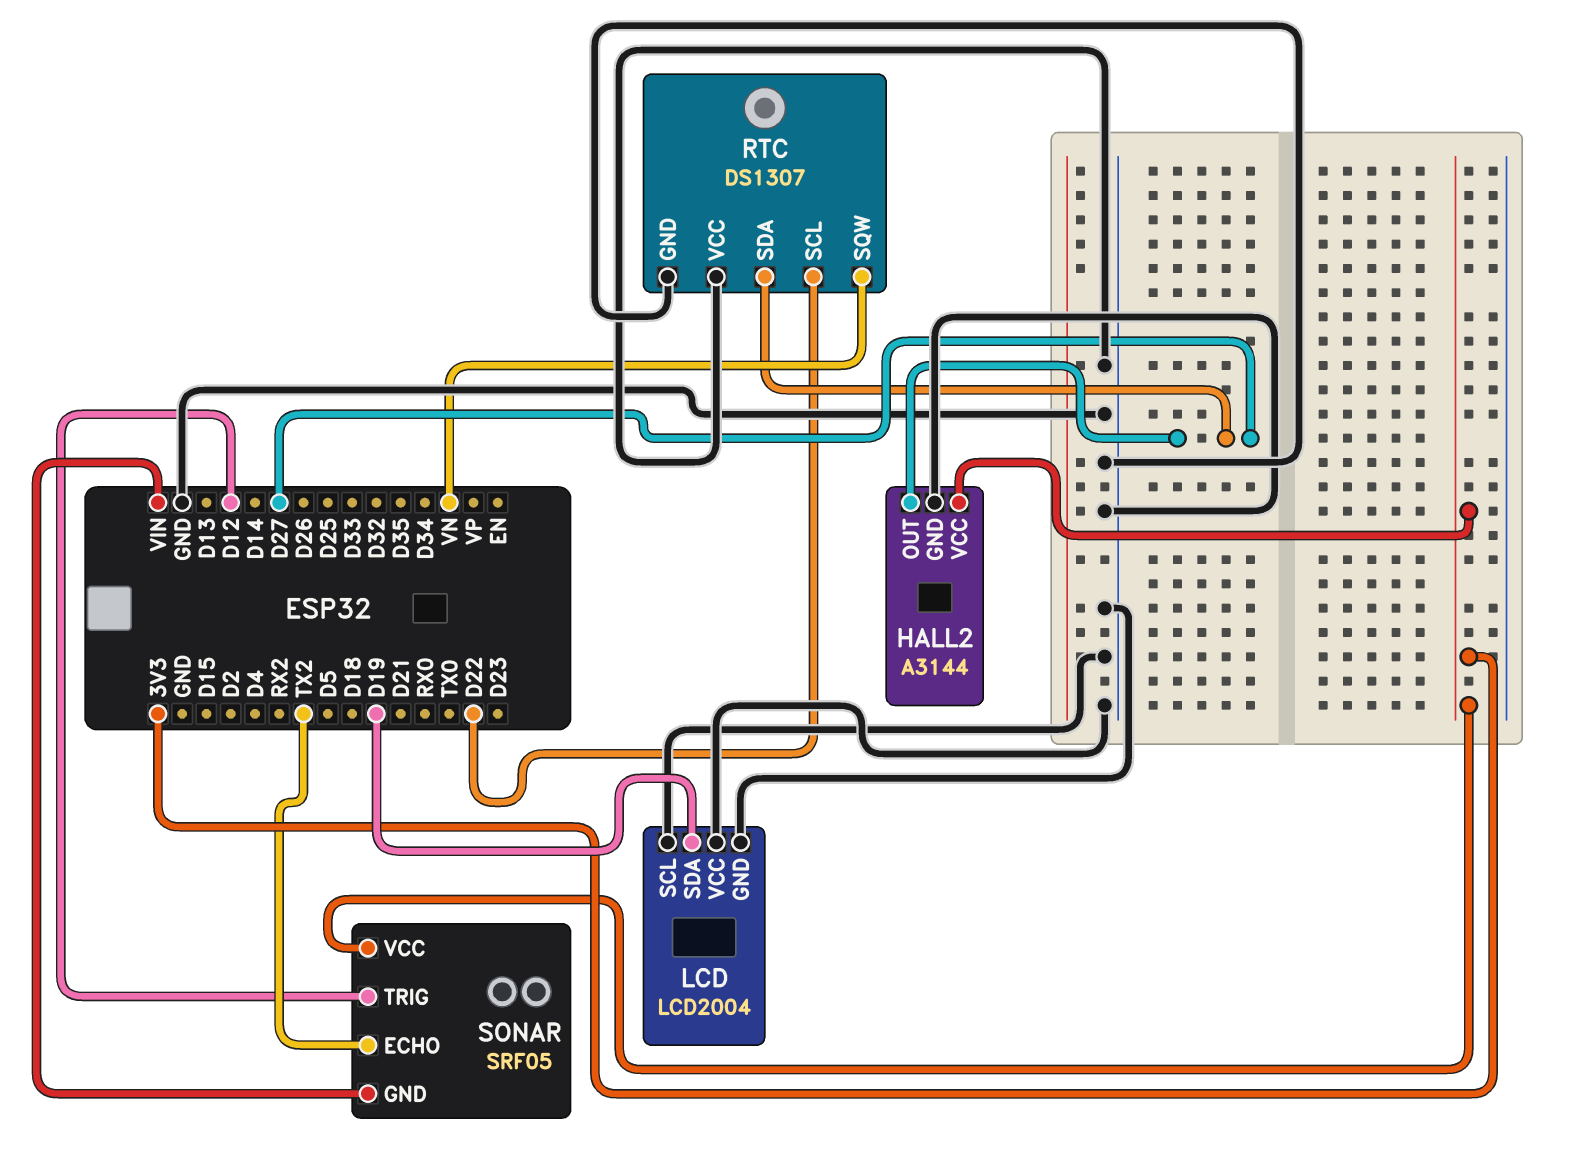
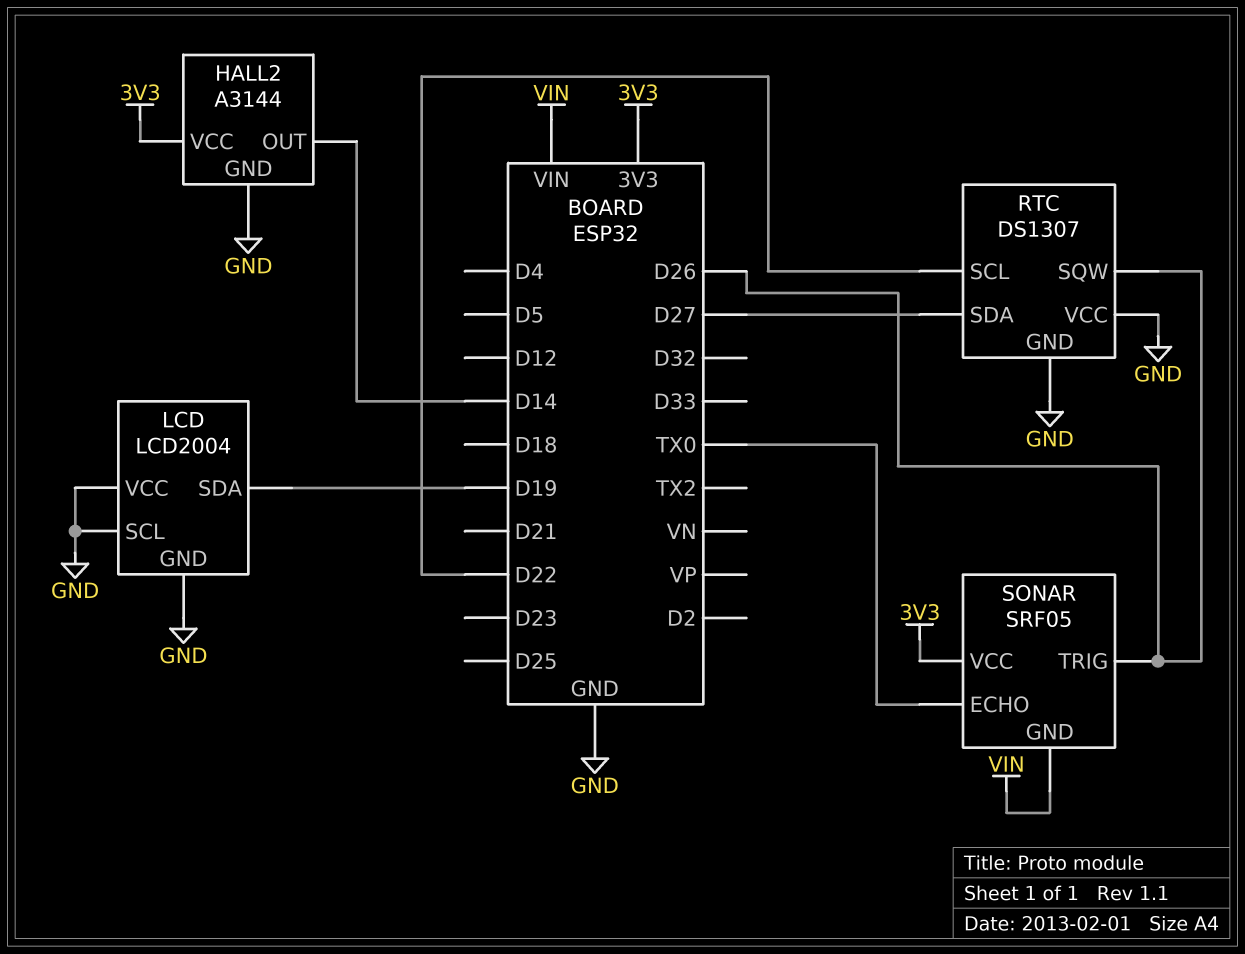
HALL2 pin OUT: D27 -> D14
RTC pin SQW: VN -> D26
SONAR pin ECHO: TX2 -> TX0
SONAR pin TRIG: D12 -> D26

